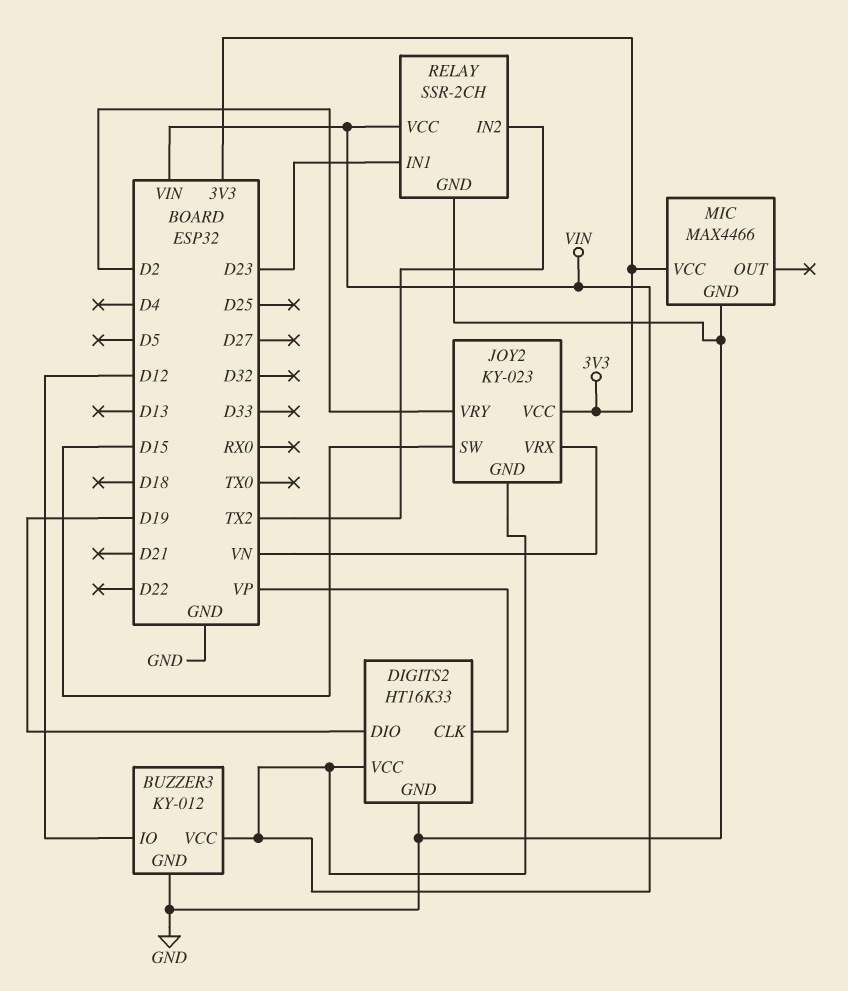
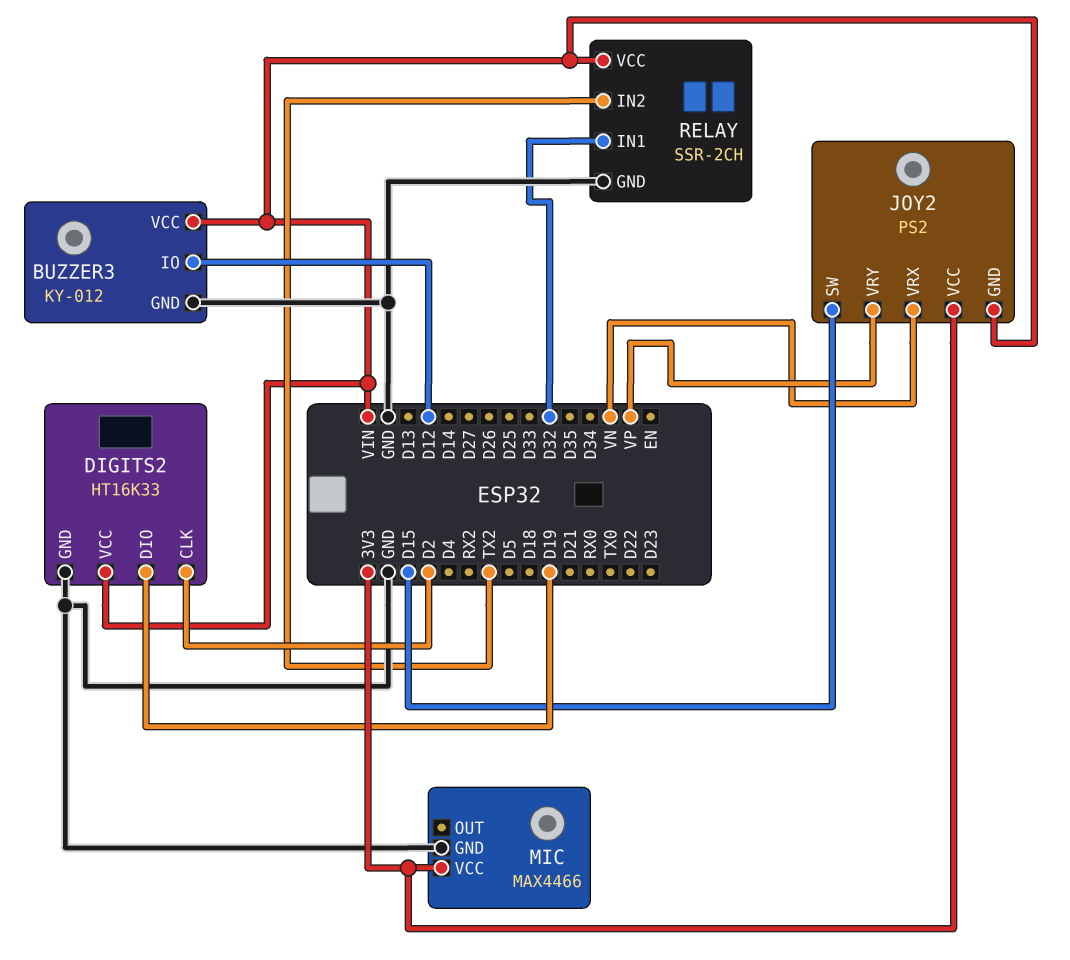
DIGITS2 pin CLK: VP -> D2
JOY2: KY-023 -> PS2
JOY2 pin VRY: D2 -> VP
RELAY pin IN1: D23 -> D32

